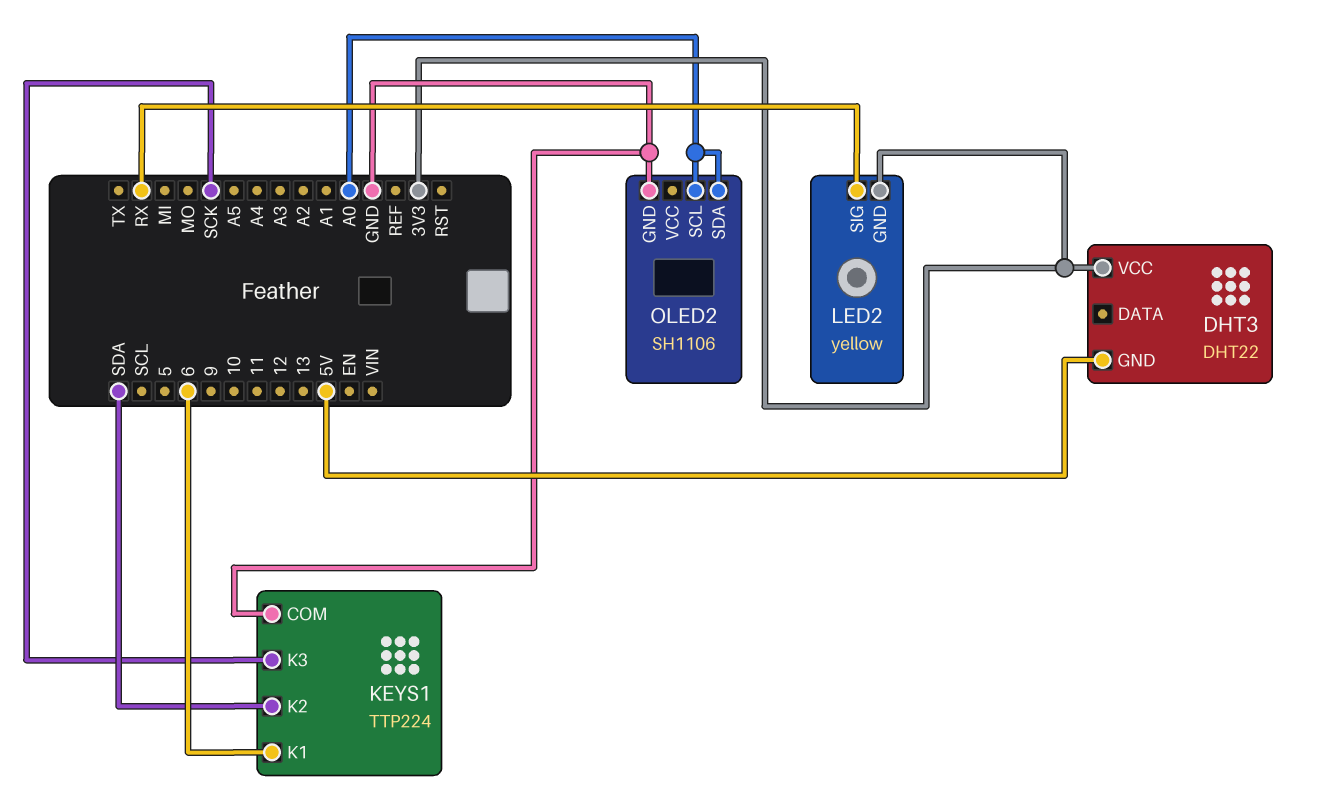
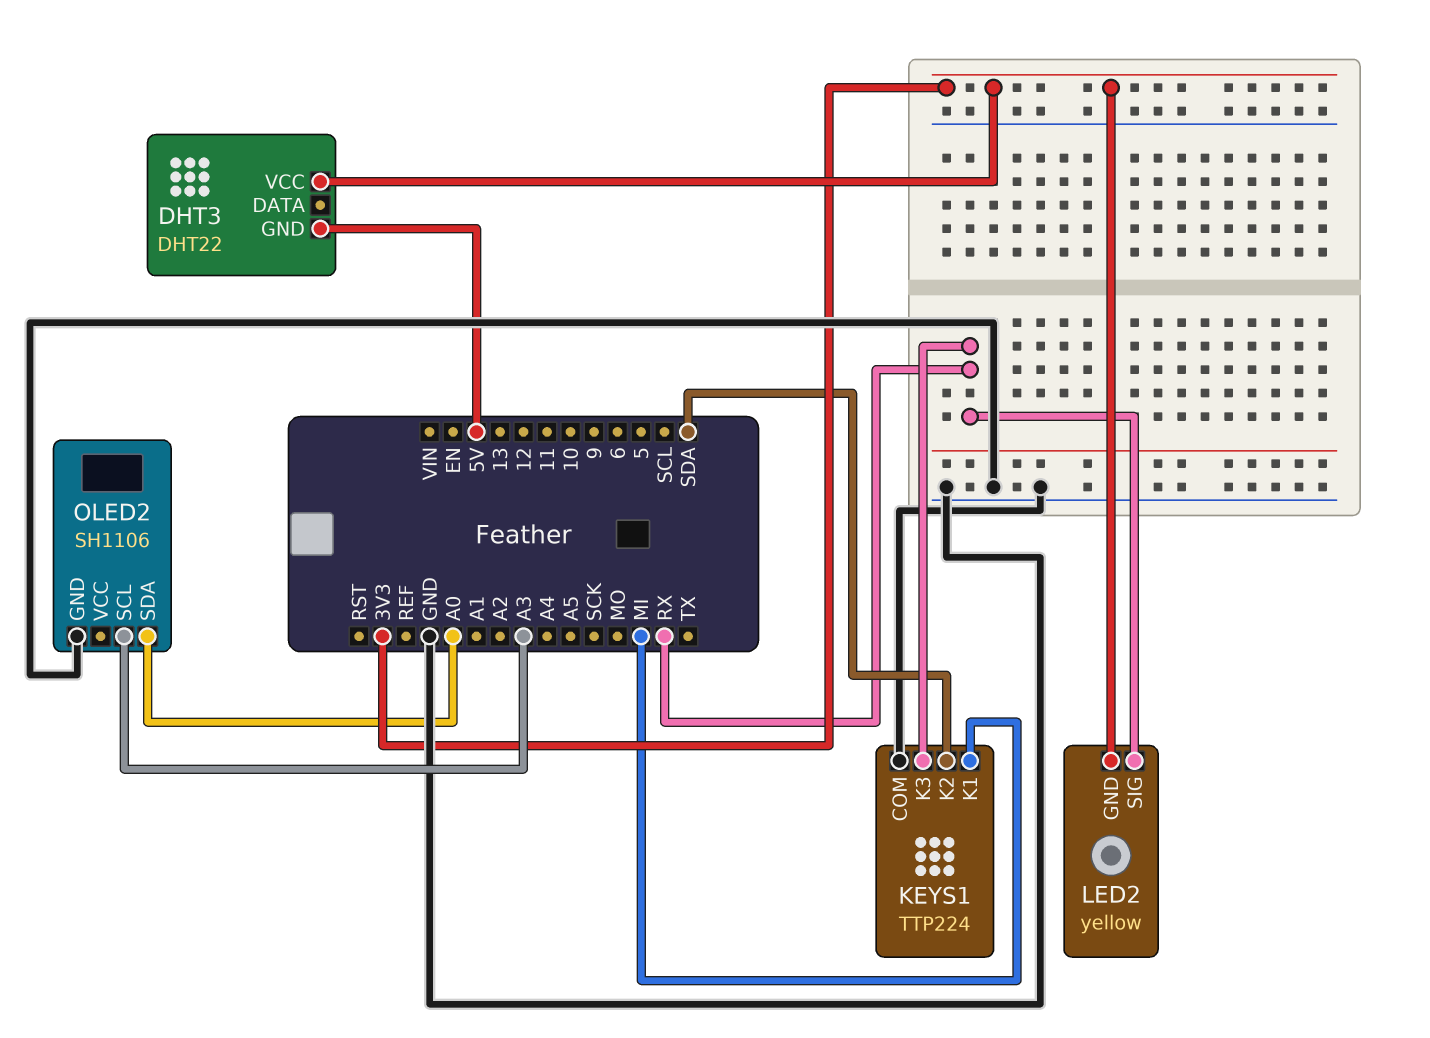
KEYS1 pin K1: 6 -> MI
KEYS1 pin K3: SCK -> RX
OLED2 pin SCL: A0 -> A3

